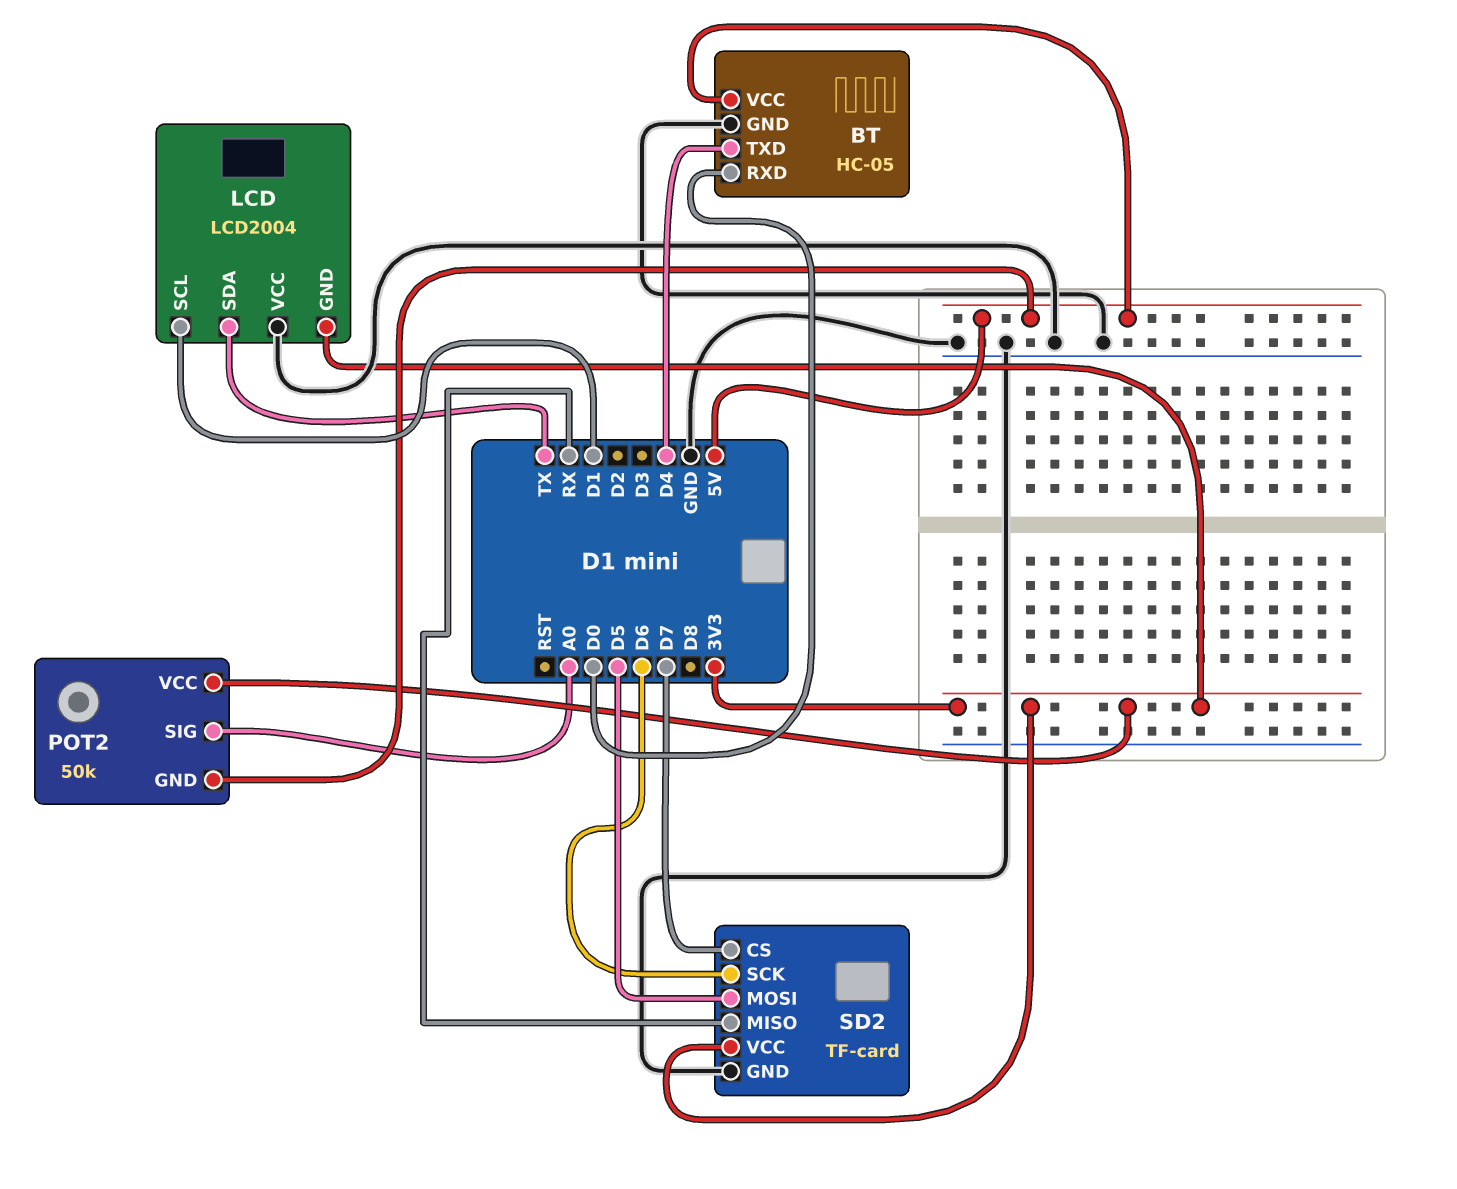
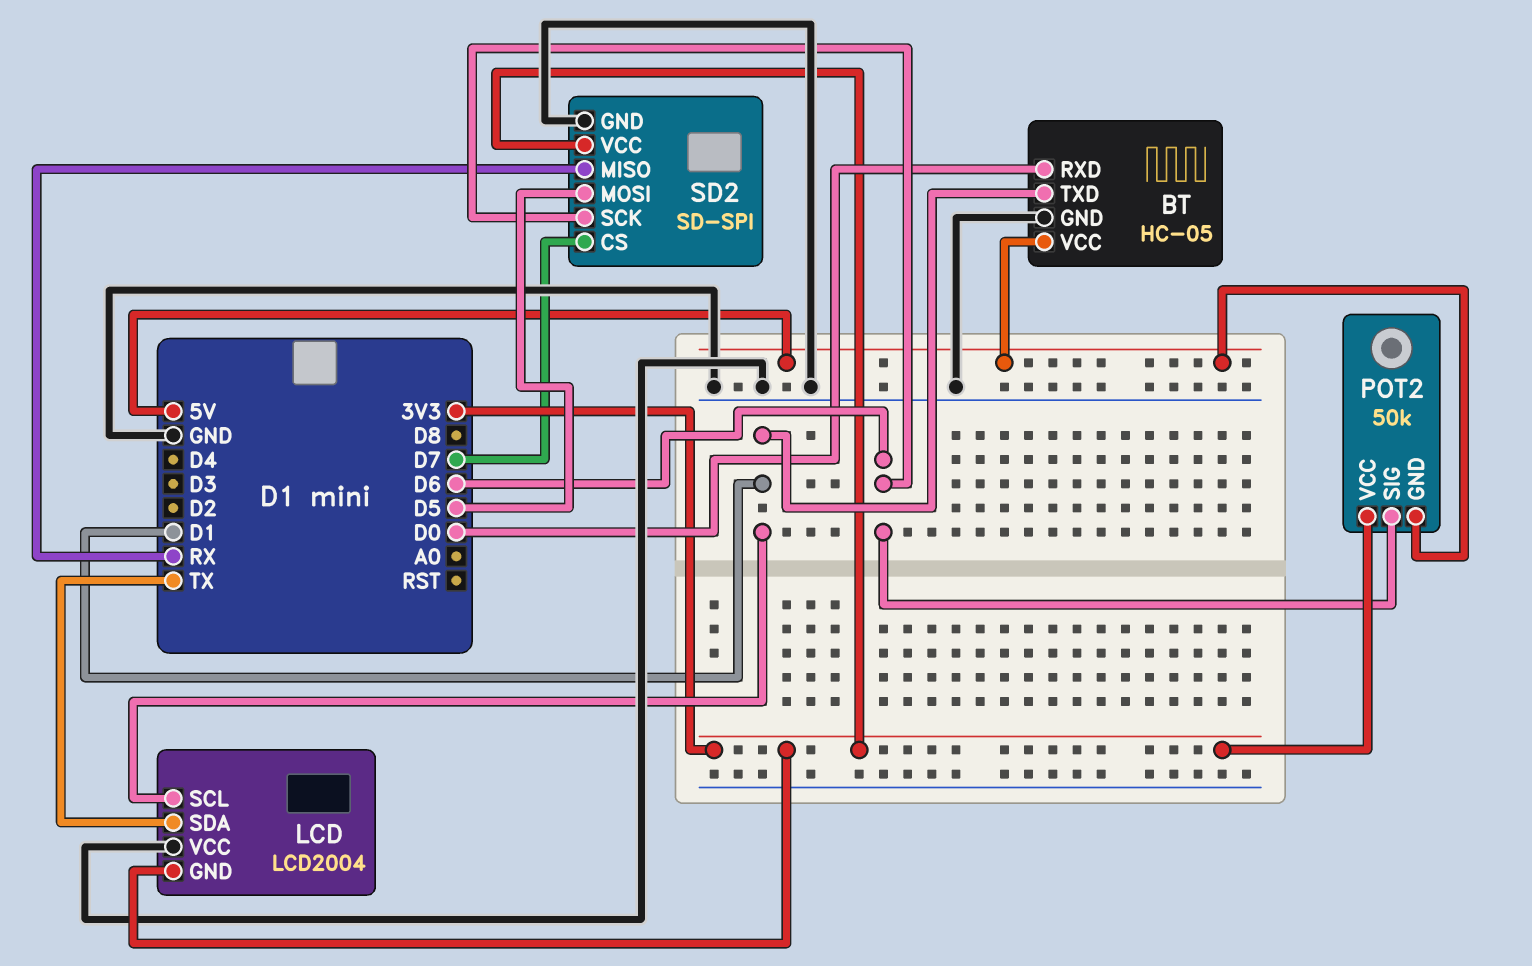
BT pin TXD: D4 -> D1
POT2 pin SIG: A0 -> D6
SD2: TF-card -> SD-SPI

